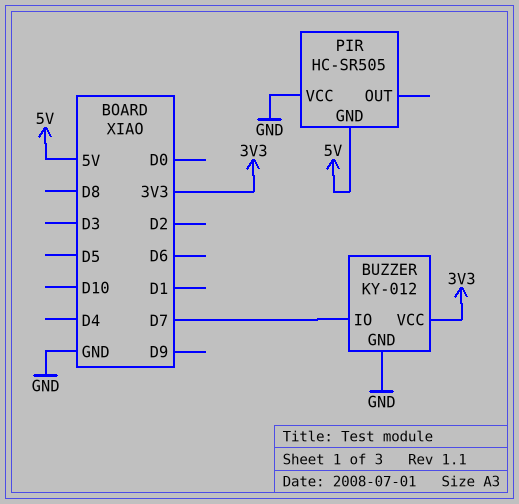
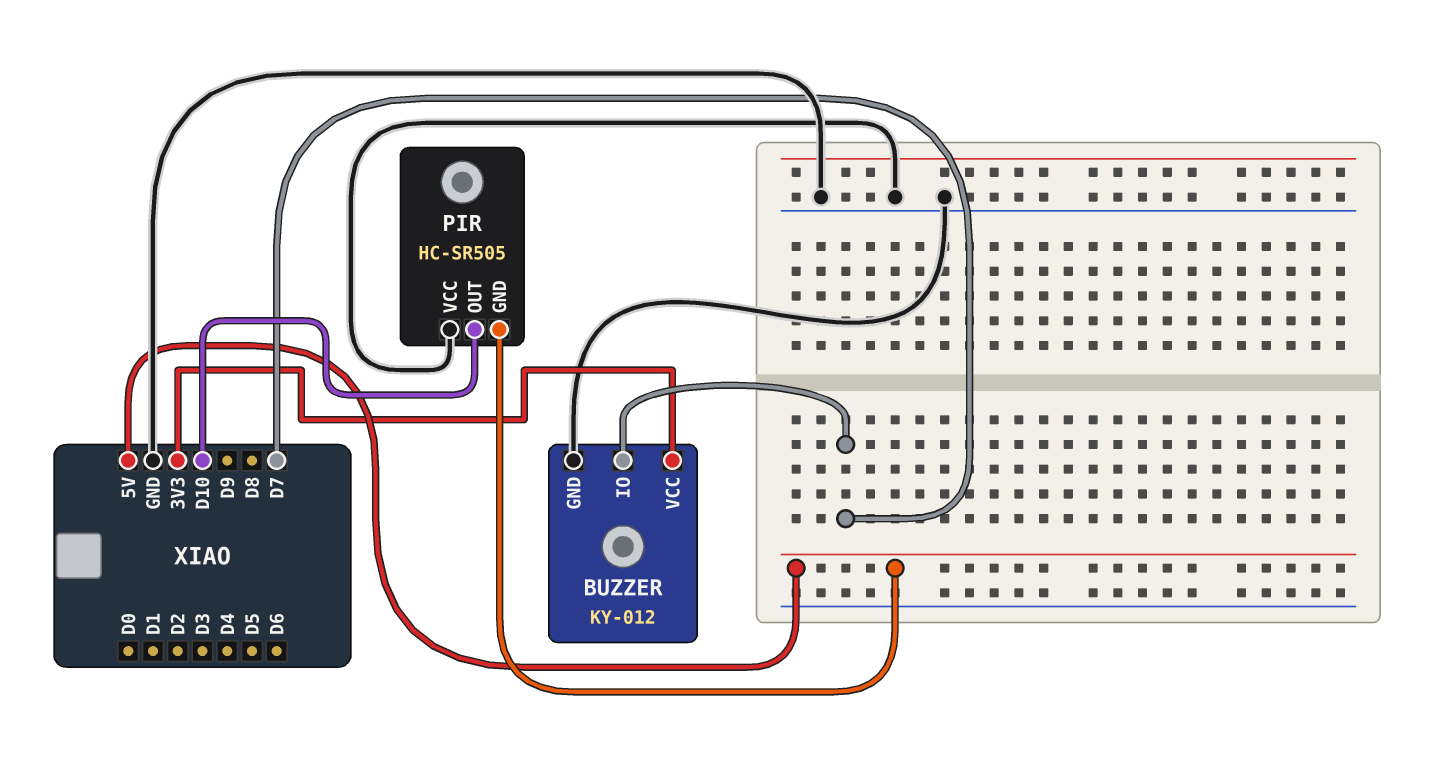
PIR pin OUT: none -> D10

